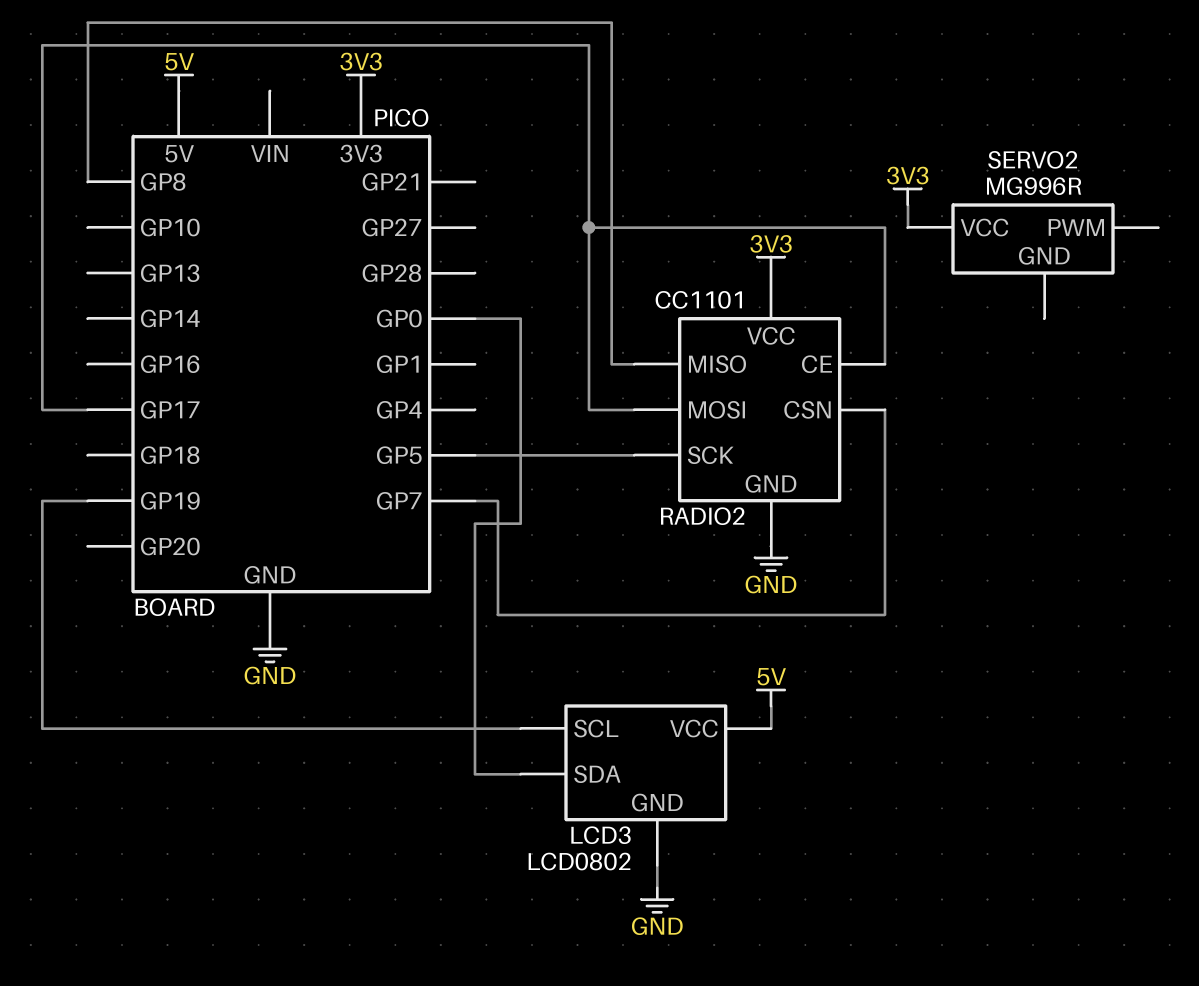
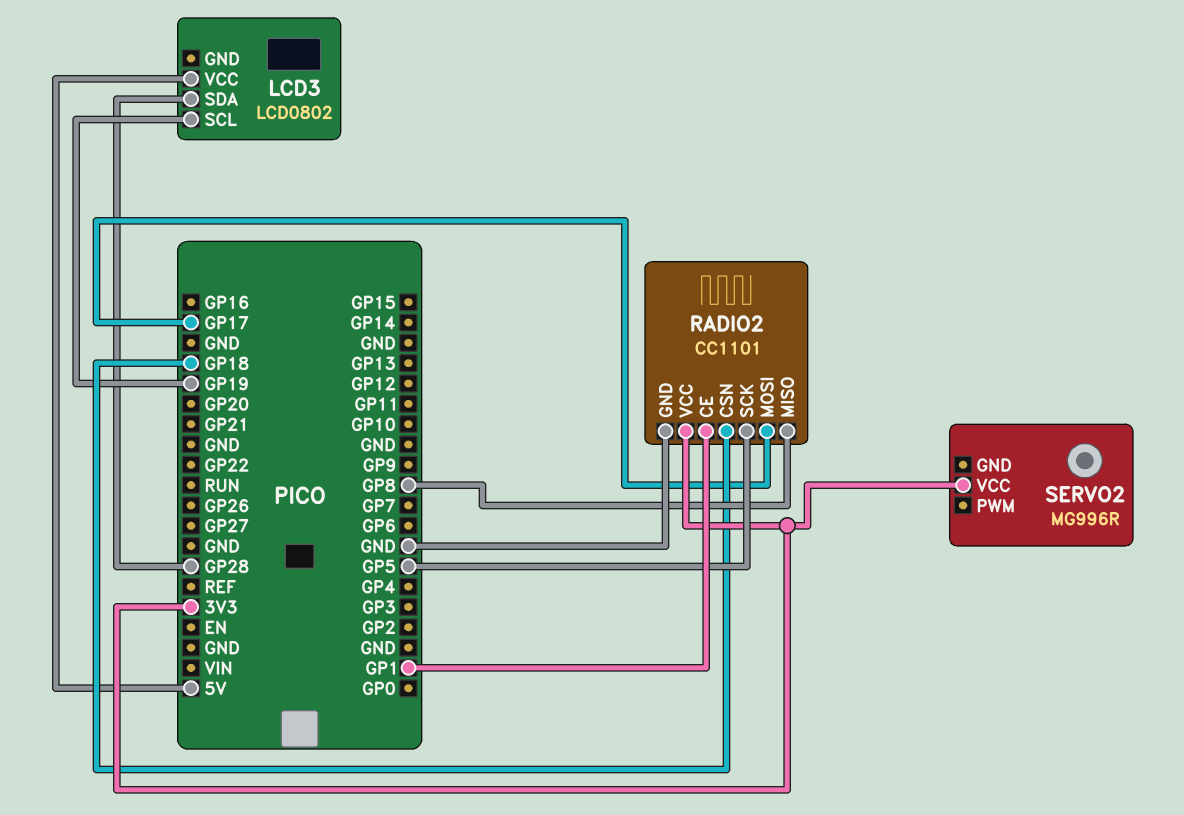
LCD3 pin GND: GND -> none
LCD3 pin SDA: GP0 -> GP28
RADIO2 pin CE: GP17 -> GP1
RADIO2 pin CSN: GP7 -> GP18

